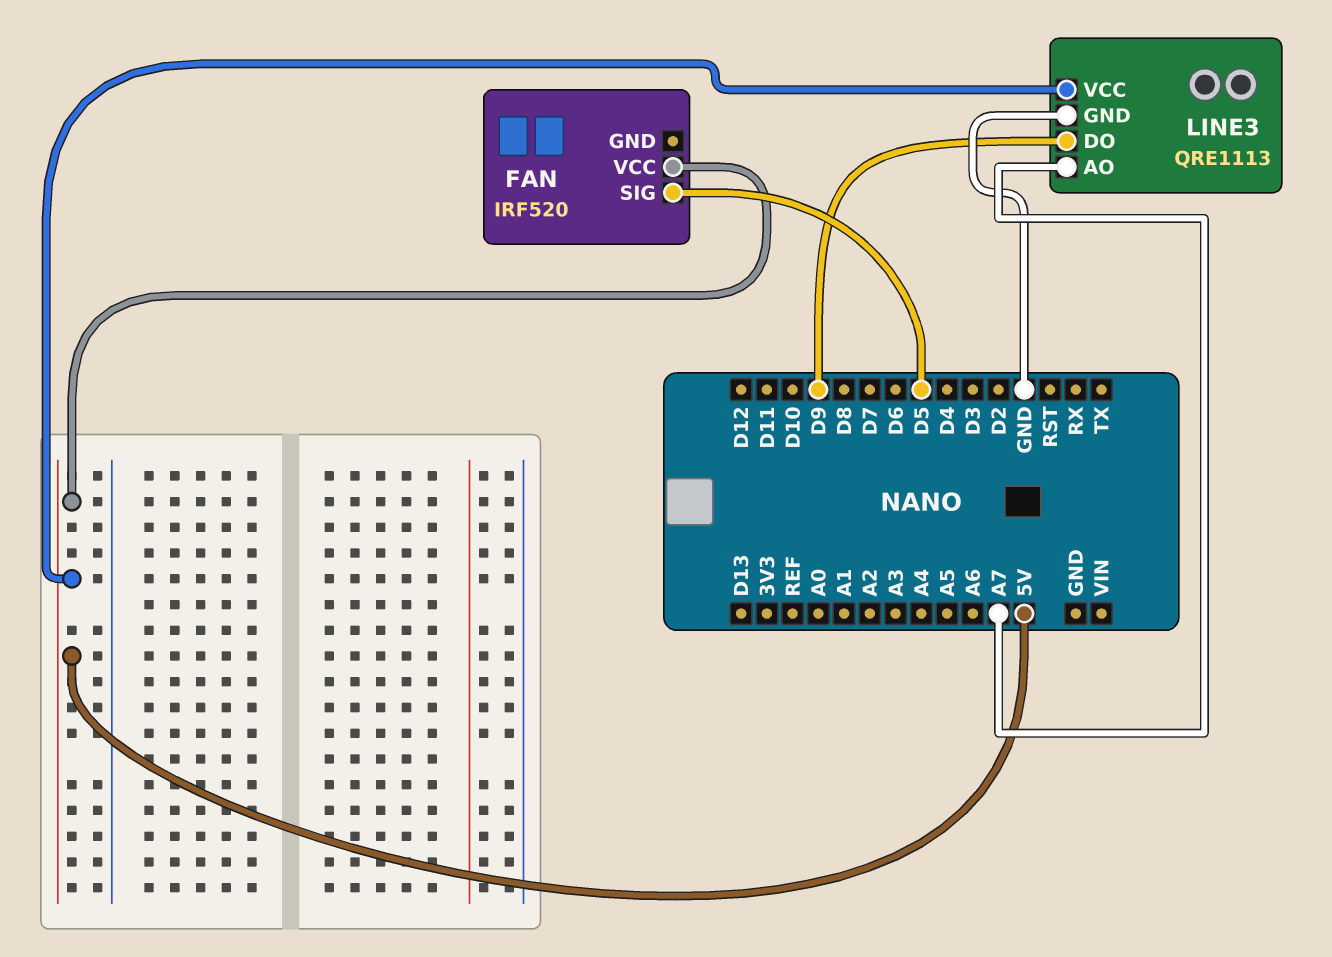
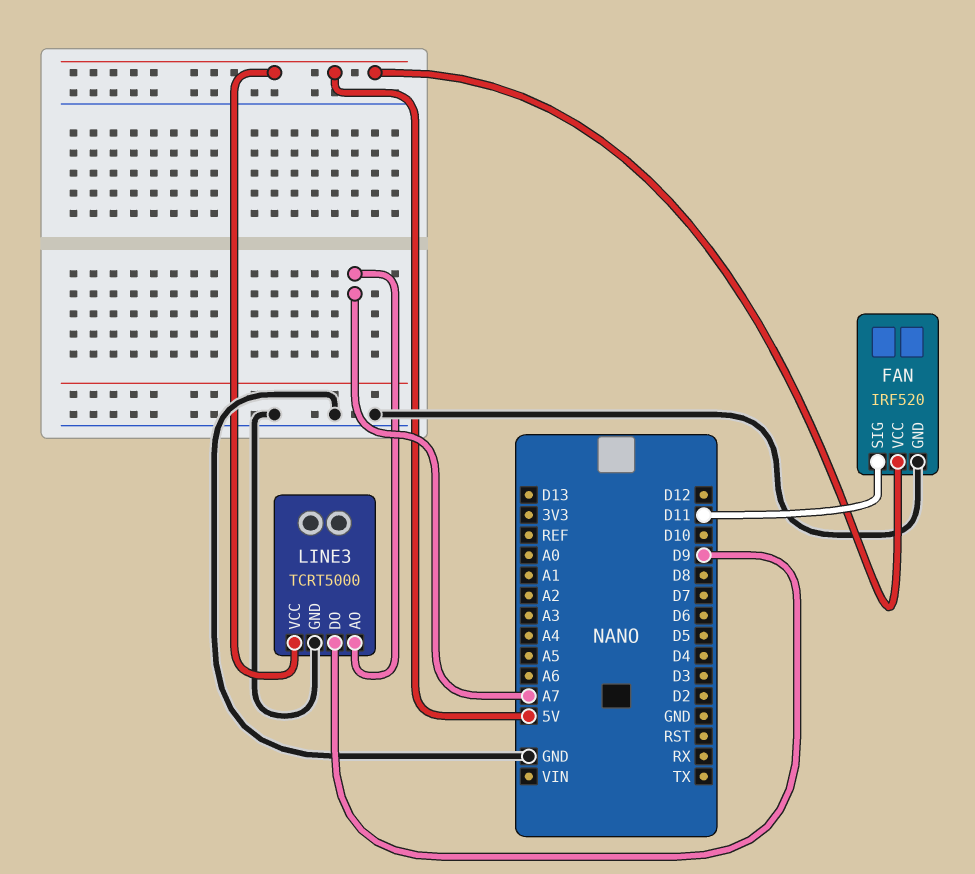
FAN pin GND: none -> GND
FAN pin SIG: D5 -> D11
LINE3: QRE1113 -> TCRT5000

